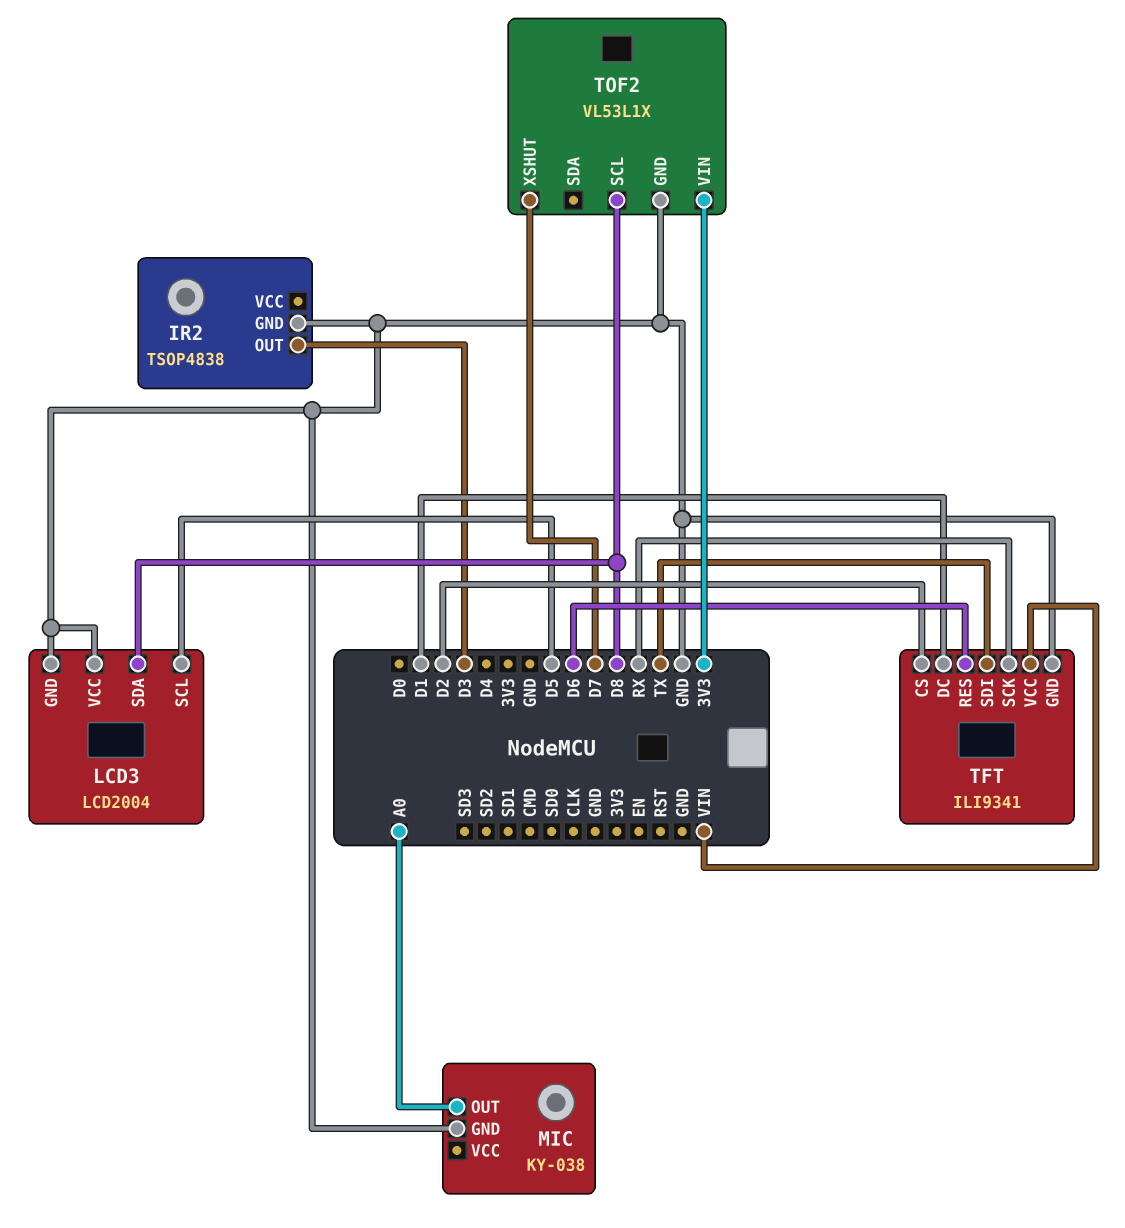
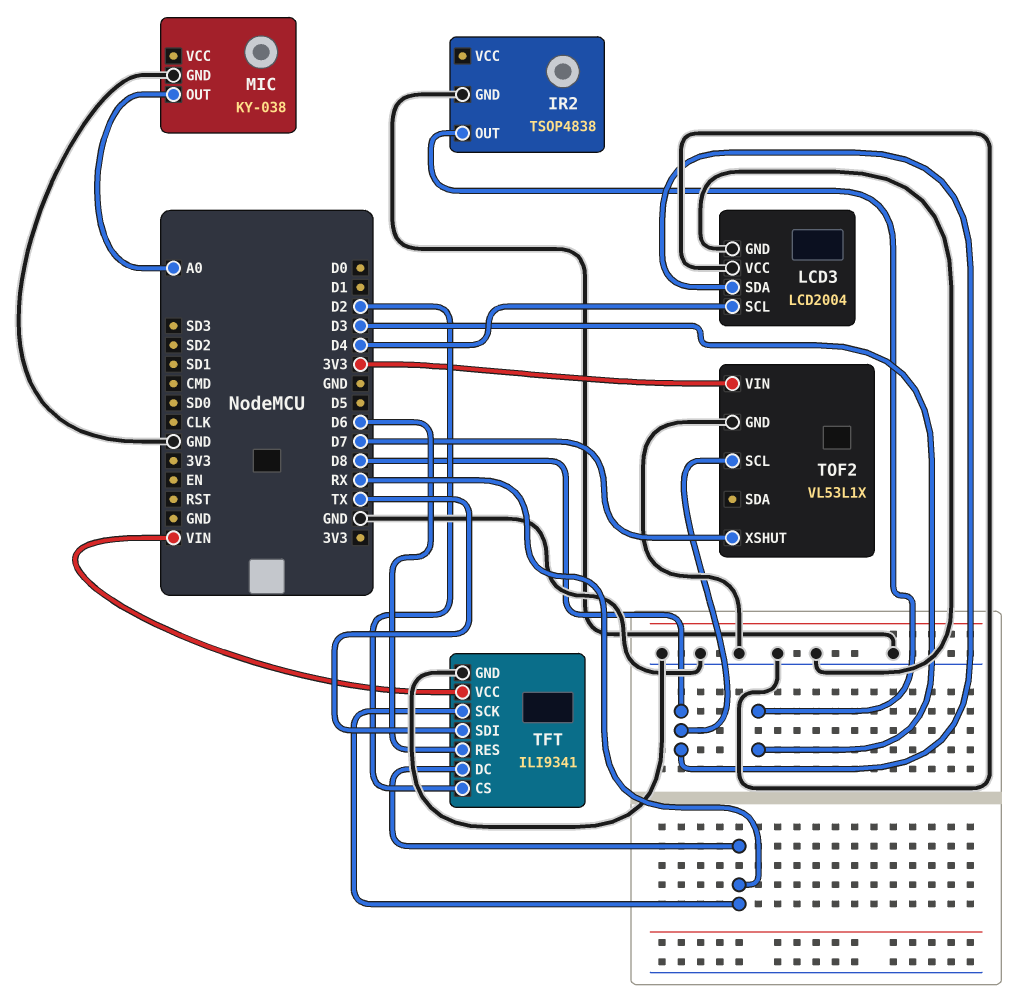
LCD3 pin SCL: D5 -> D4
TFT pin DC: D1 -> RX

